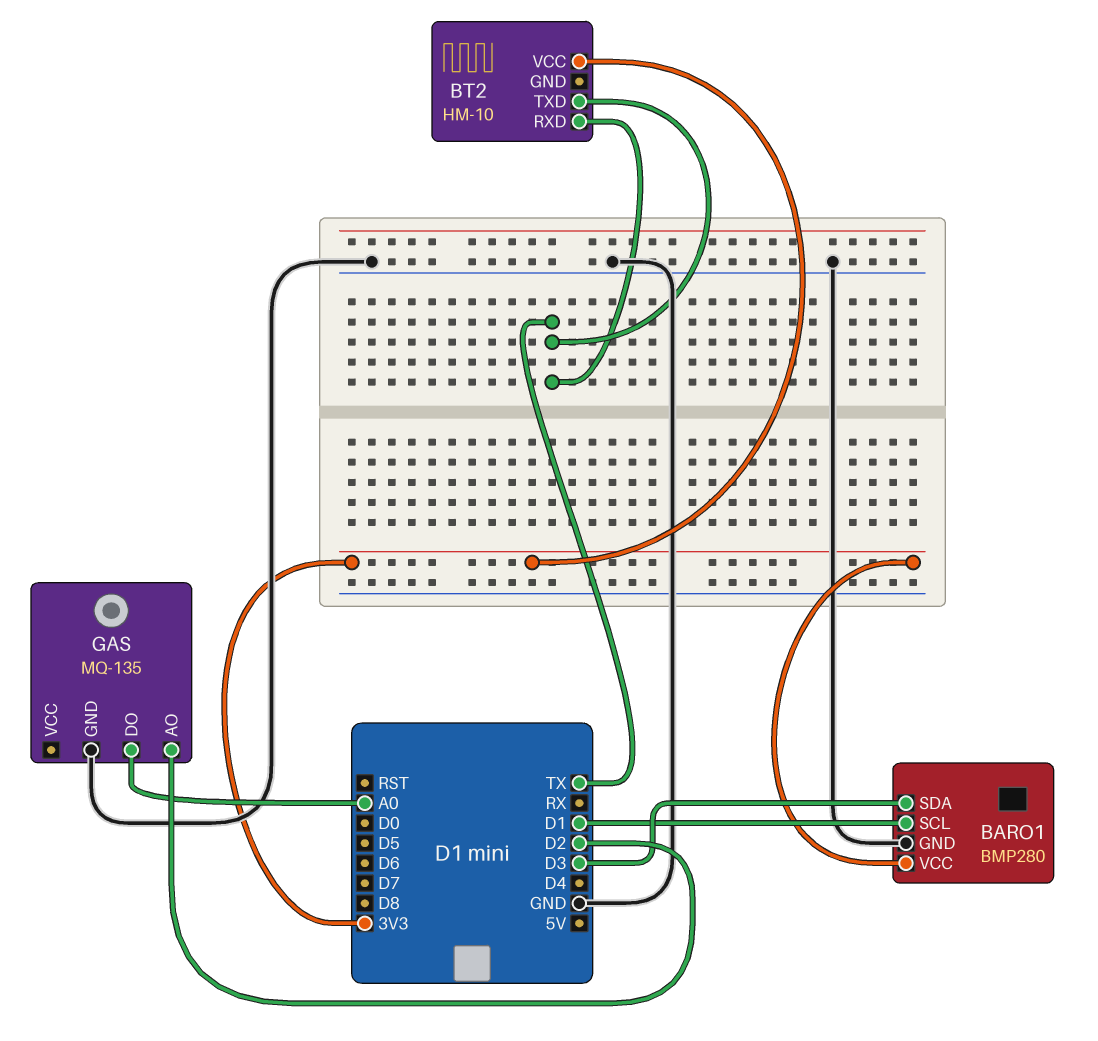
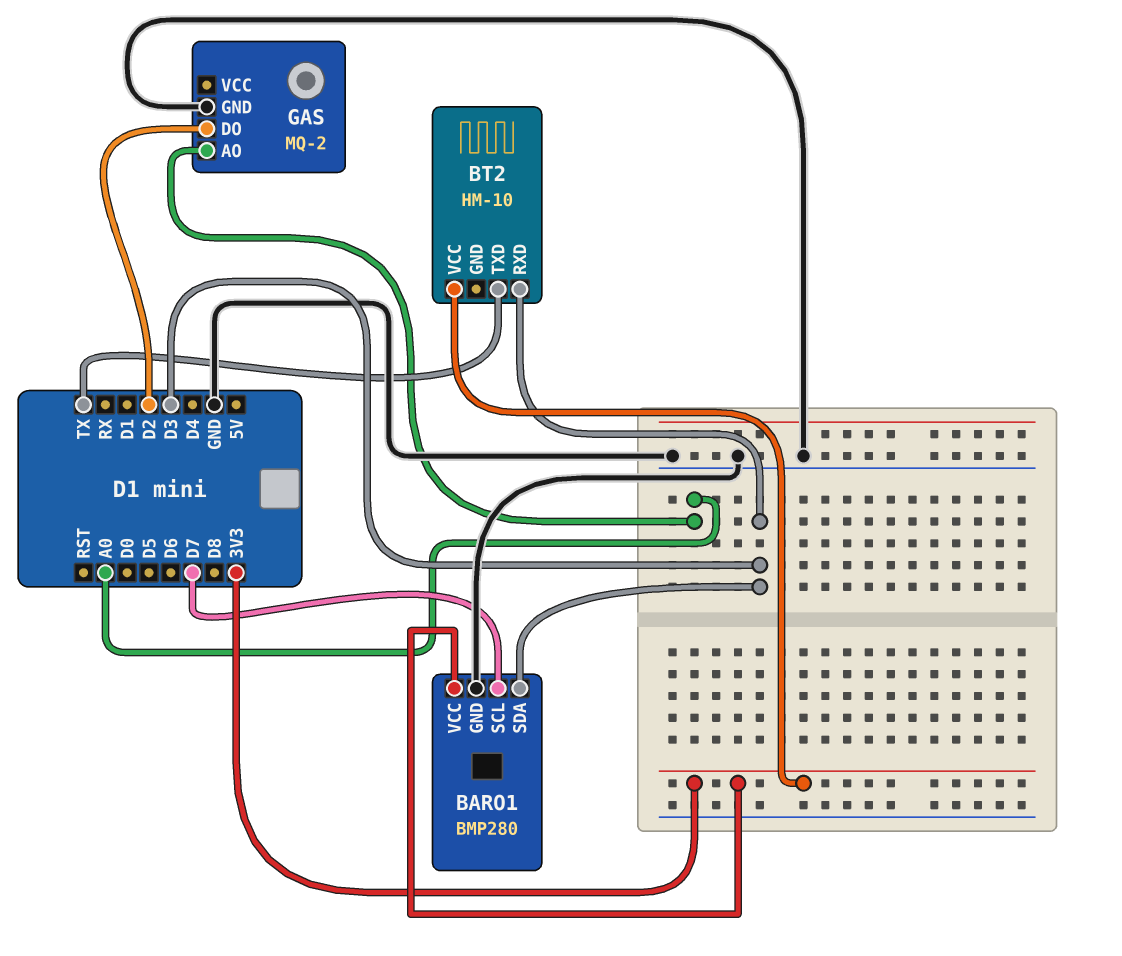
BARO1 pin SCL: D1 -> D7
BT2 pin RXD: TX -> D3
GAS: MQ-135 -> MQ-2
GAS pin AO: D2 -> A0
GAS pin DO: A0 -> D2

